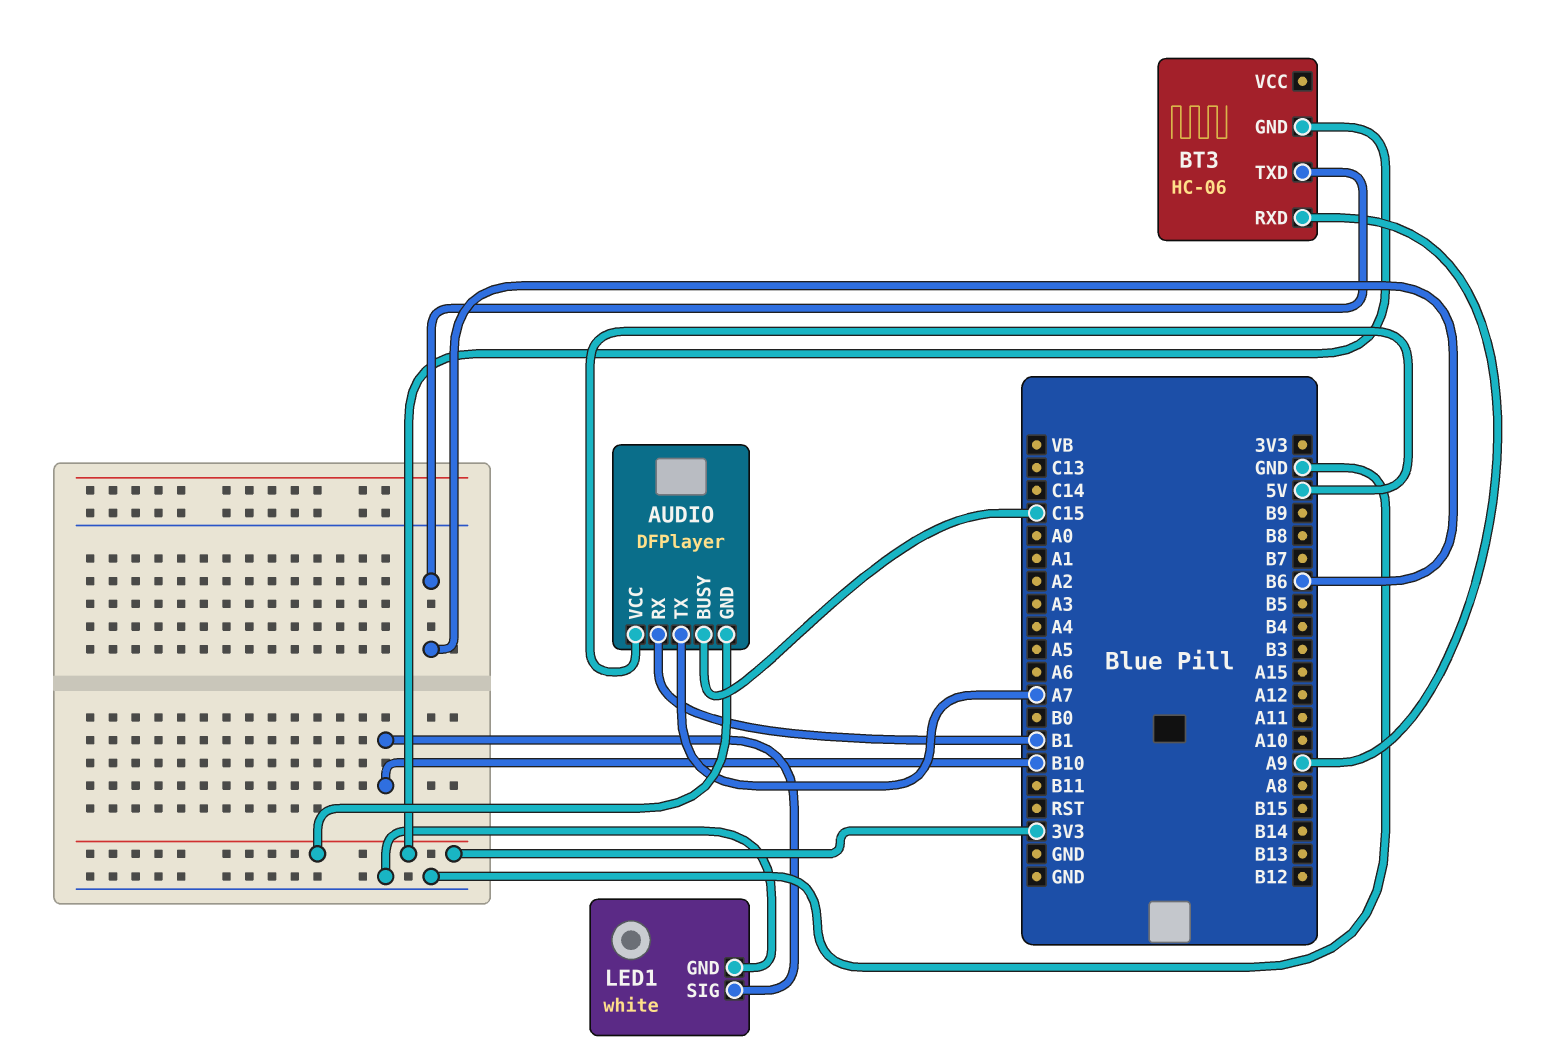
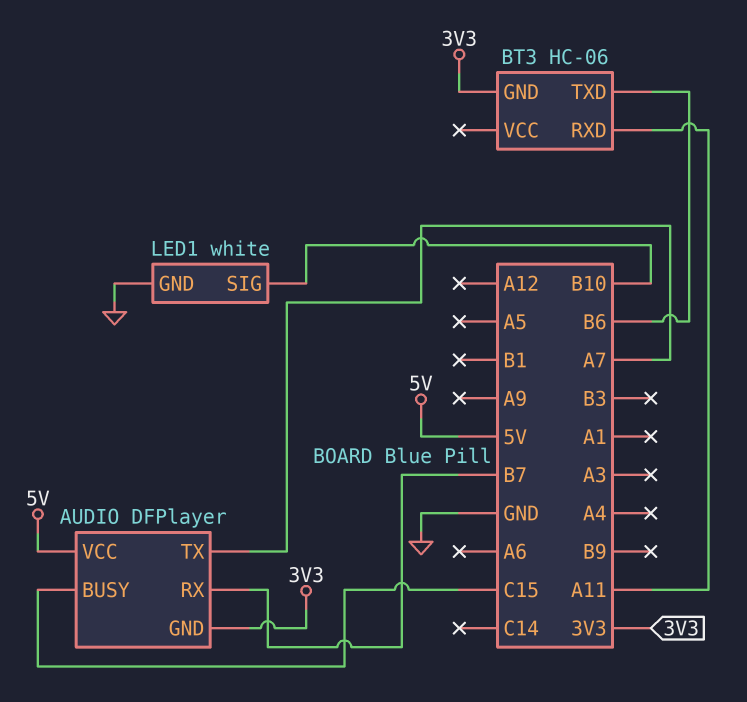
AUDIO pin RX: B1 -> B7
BT3 pin RXD: A9 -> A11

